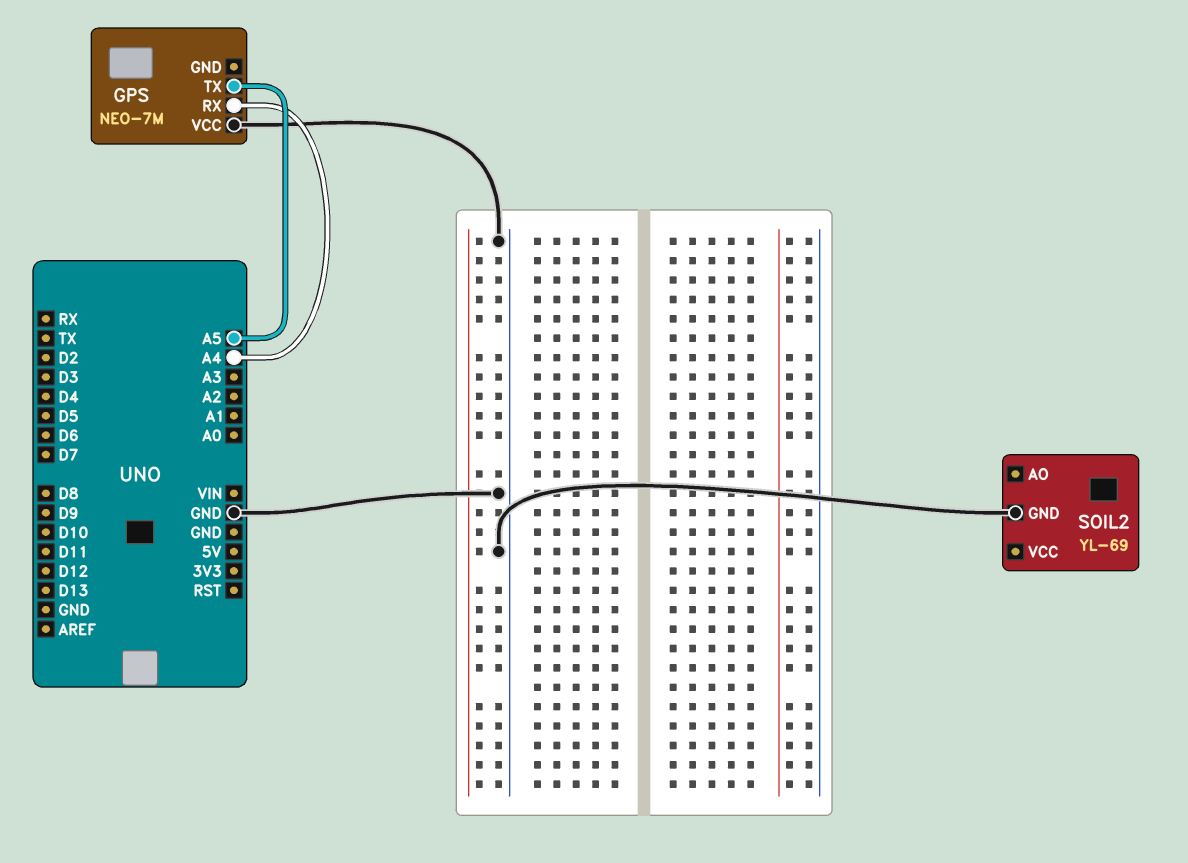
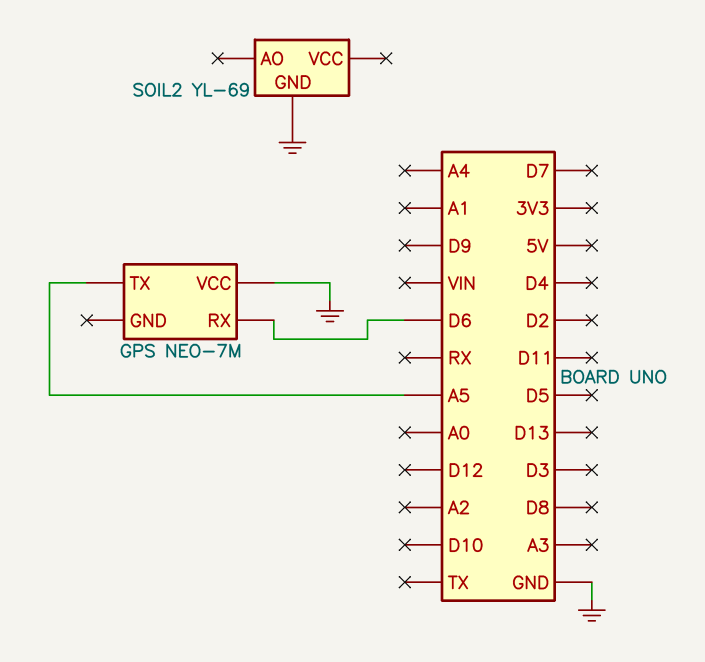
GPS pin RX: A4 -> D6

